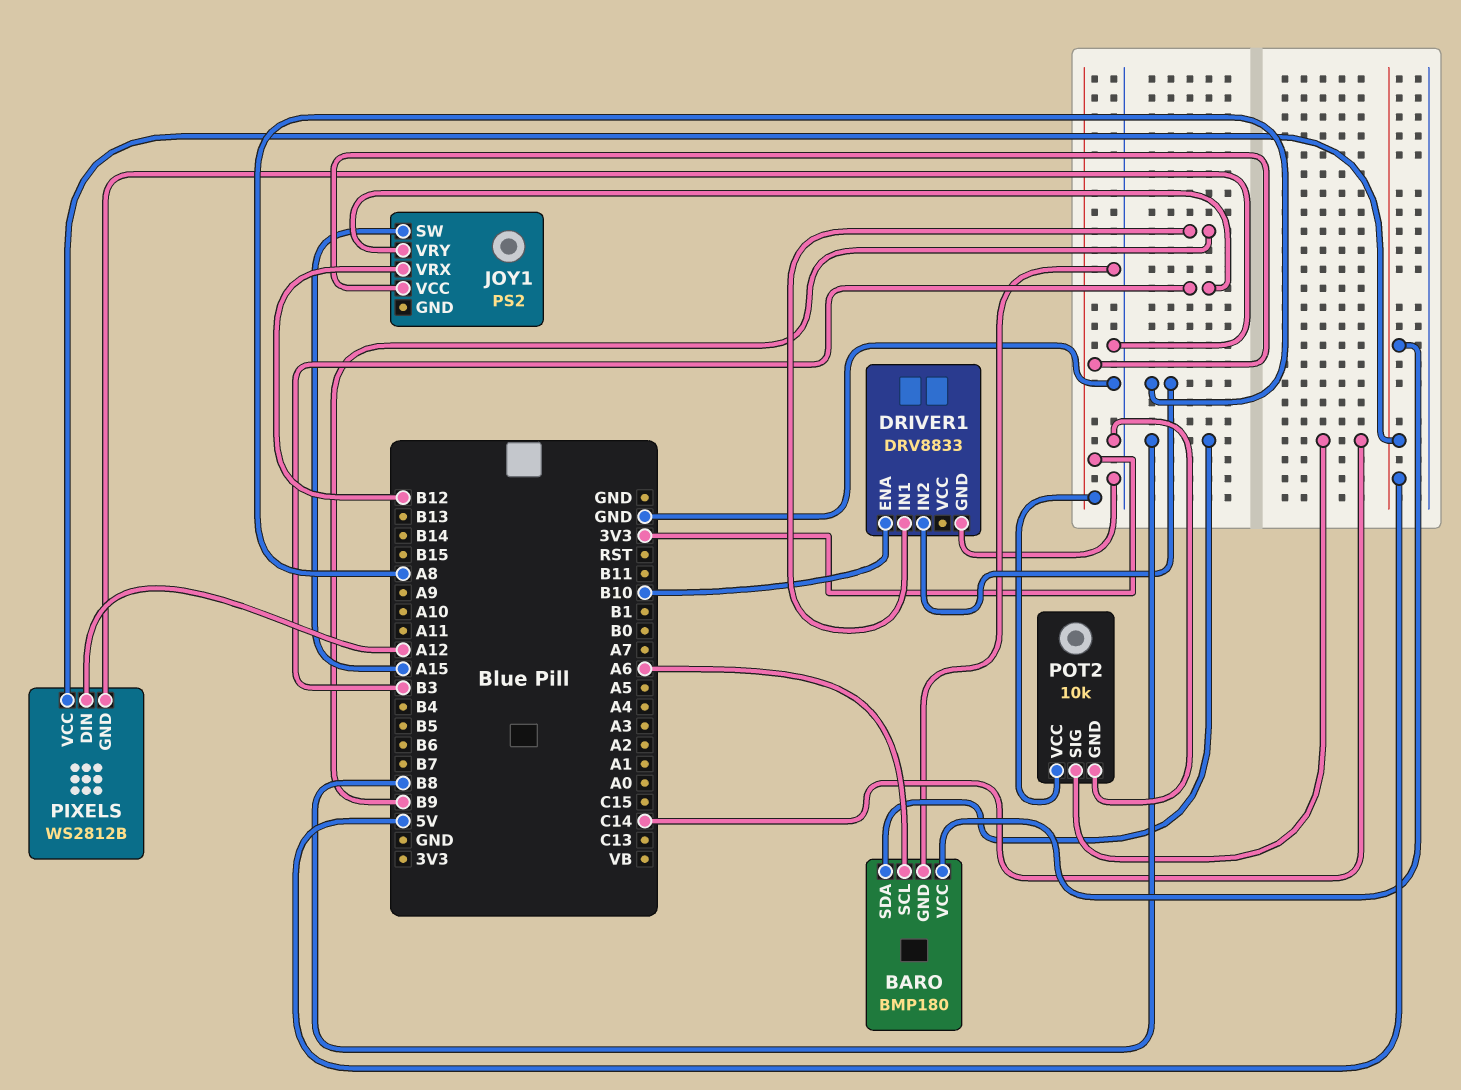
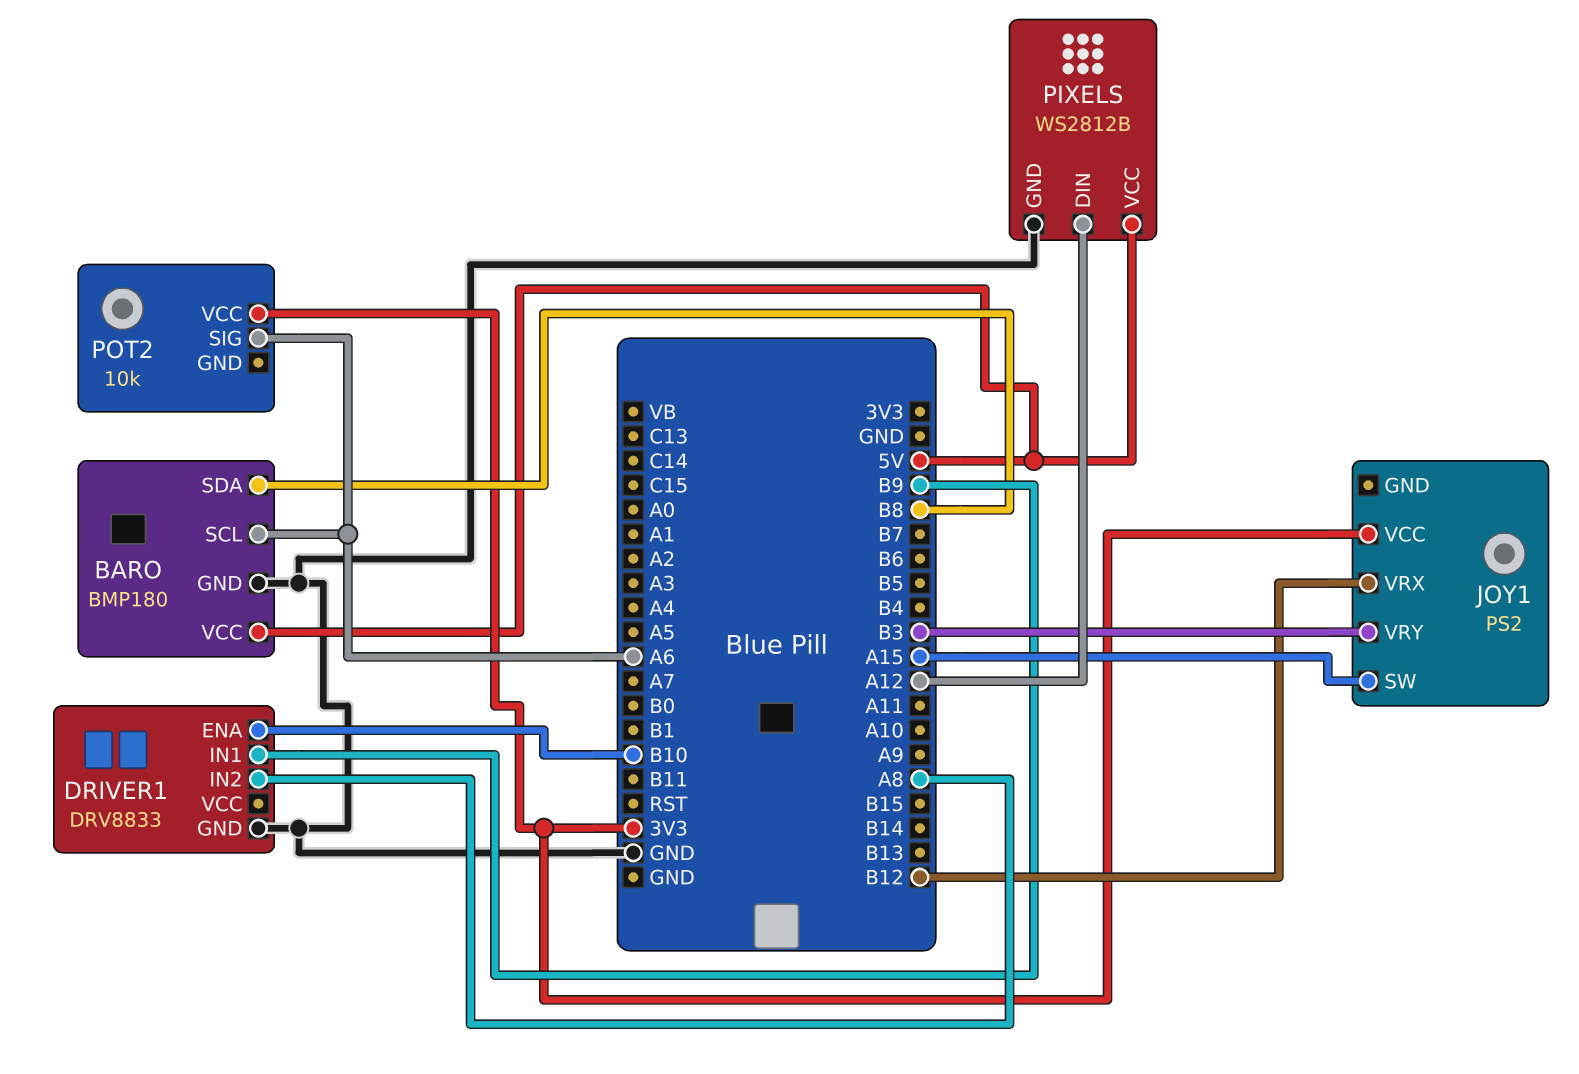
POT2 pin GND: GND -> none
POT2 pin SIG: C14 -> A6

